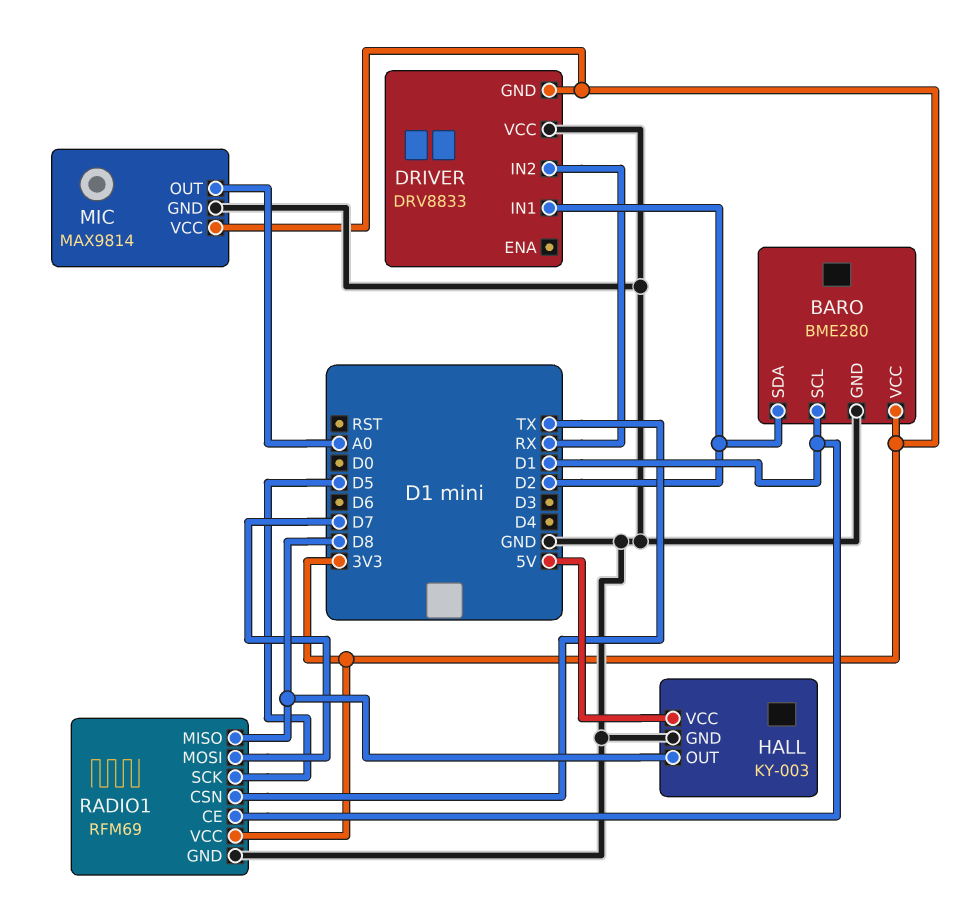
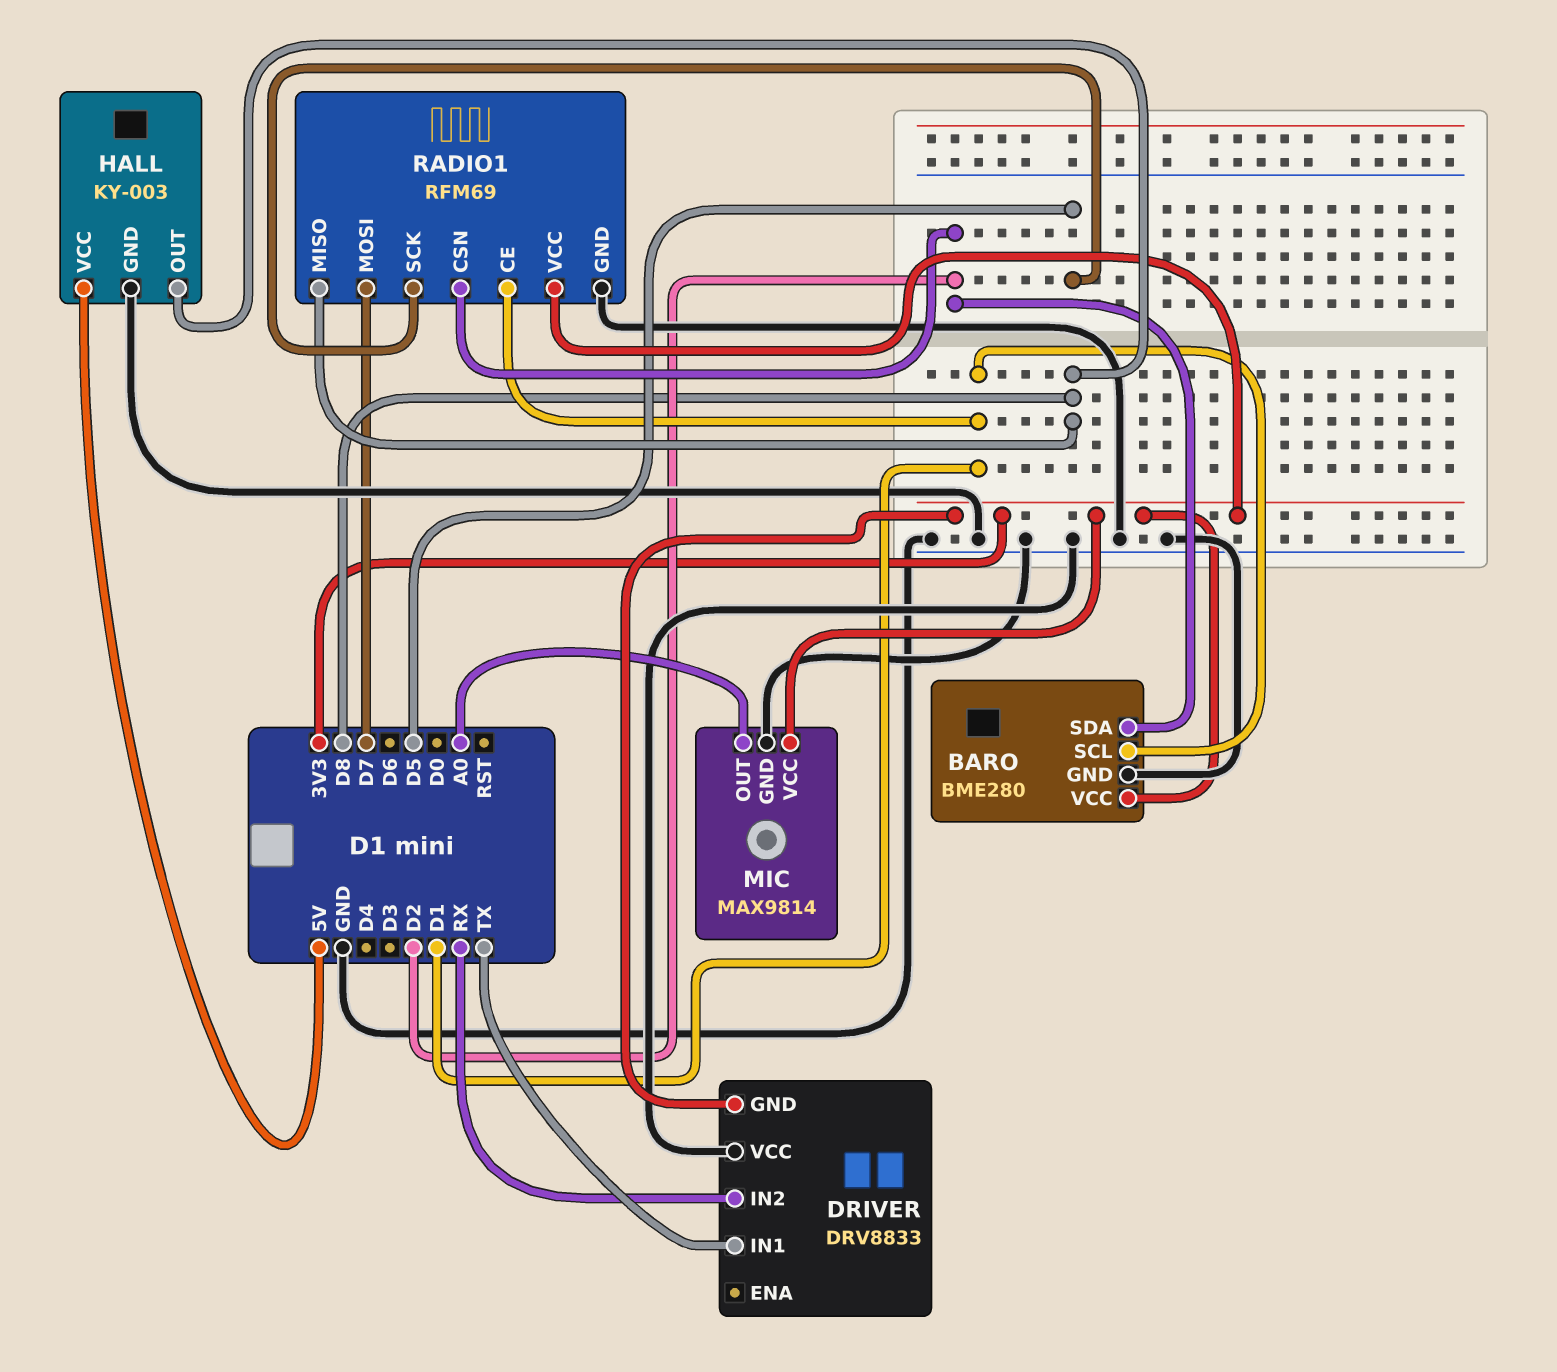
DRIVER pin IN1: D2 -> TX
RADIO1 pin CSN: TX -> D2

